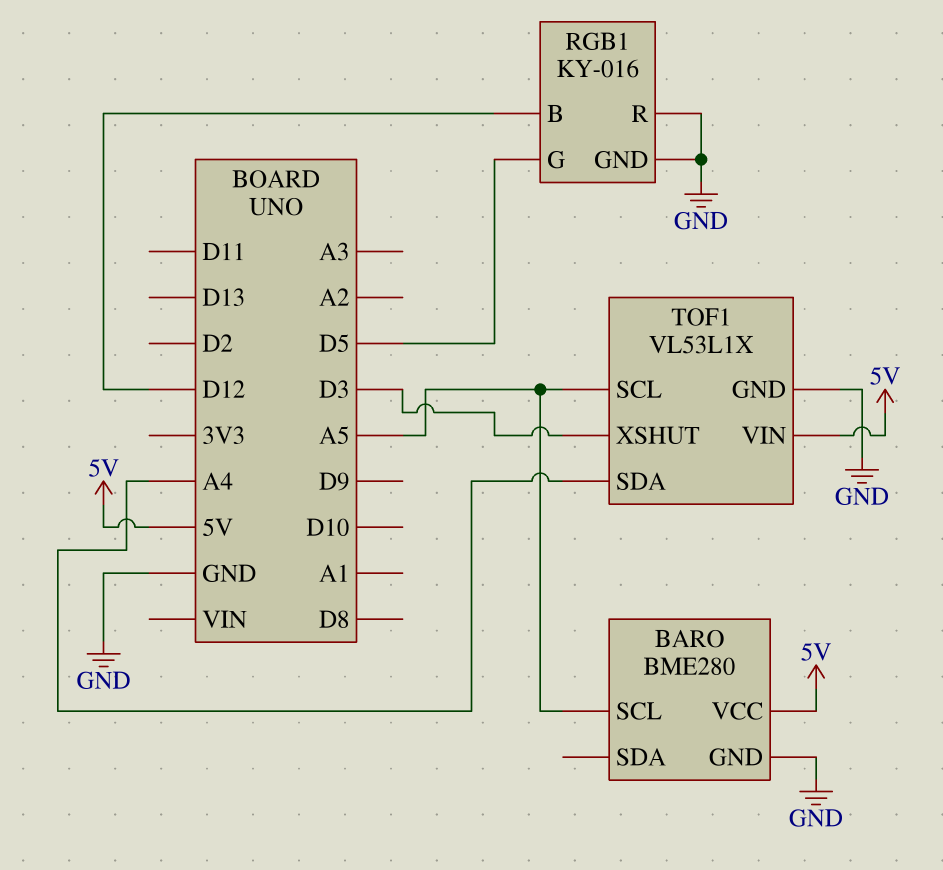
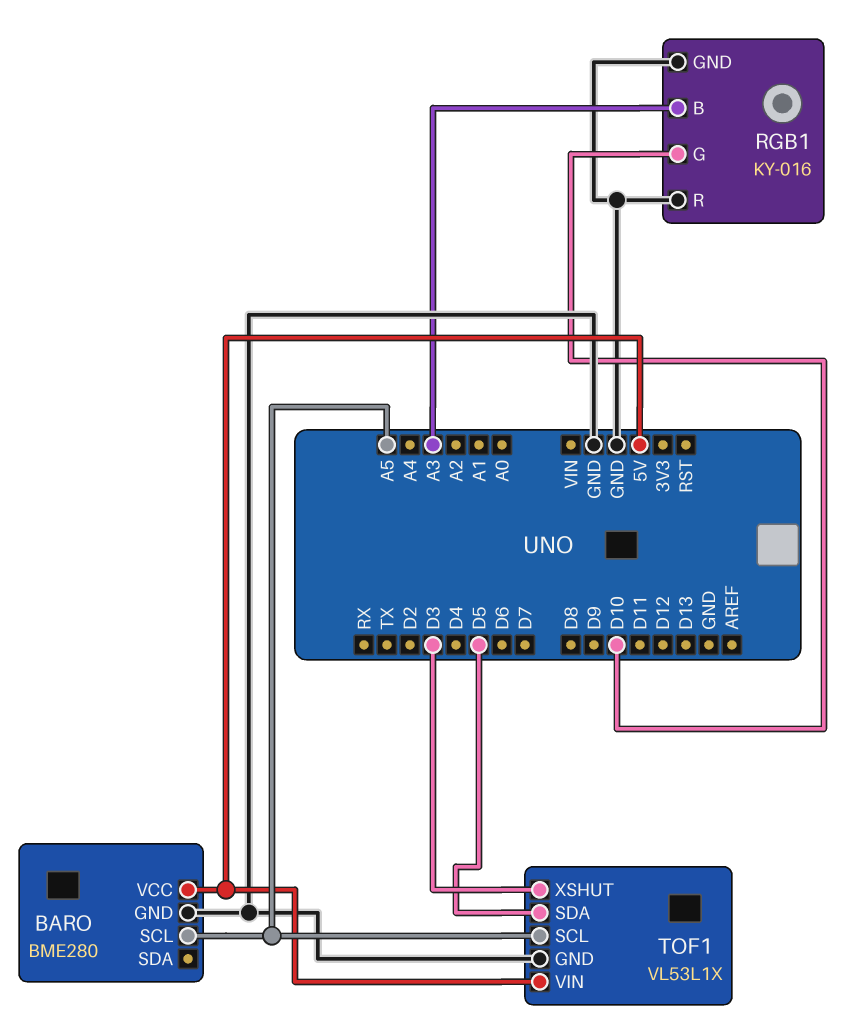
RGB1 pin B: D12 -> A3
RGB1 pin G: D5 -> D10
TOF1 pin SDA: A4 -> D5

